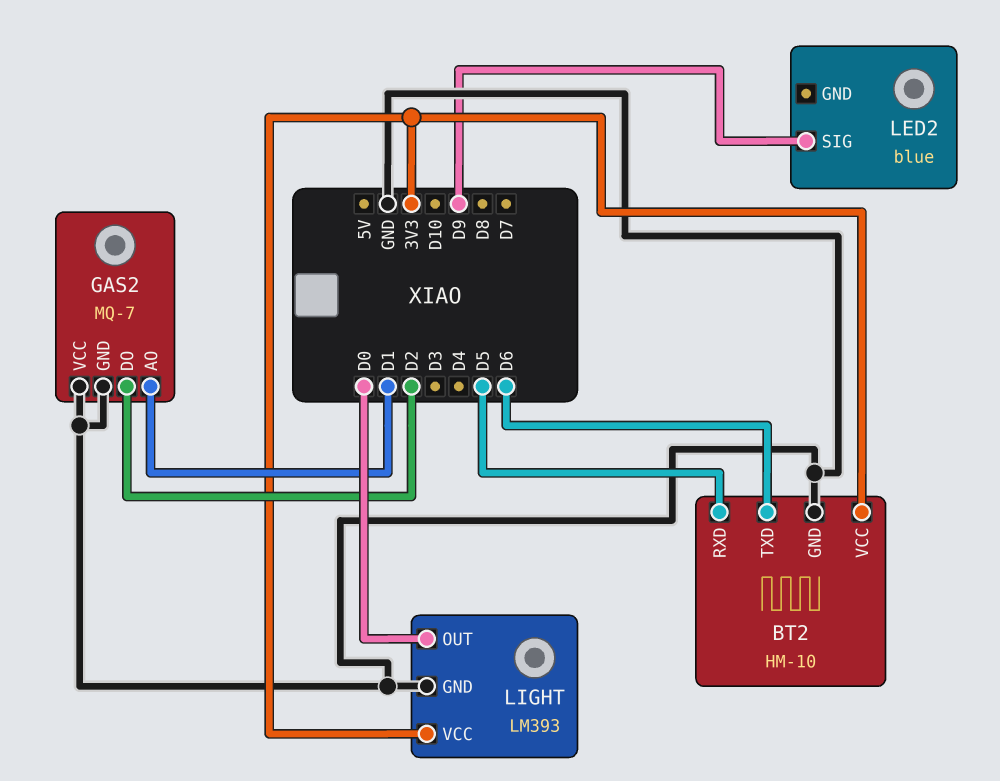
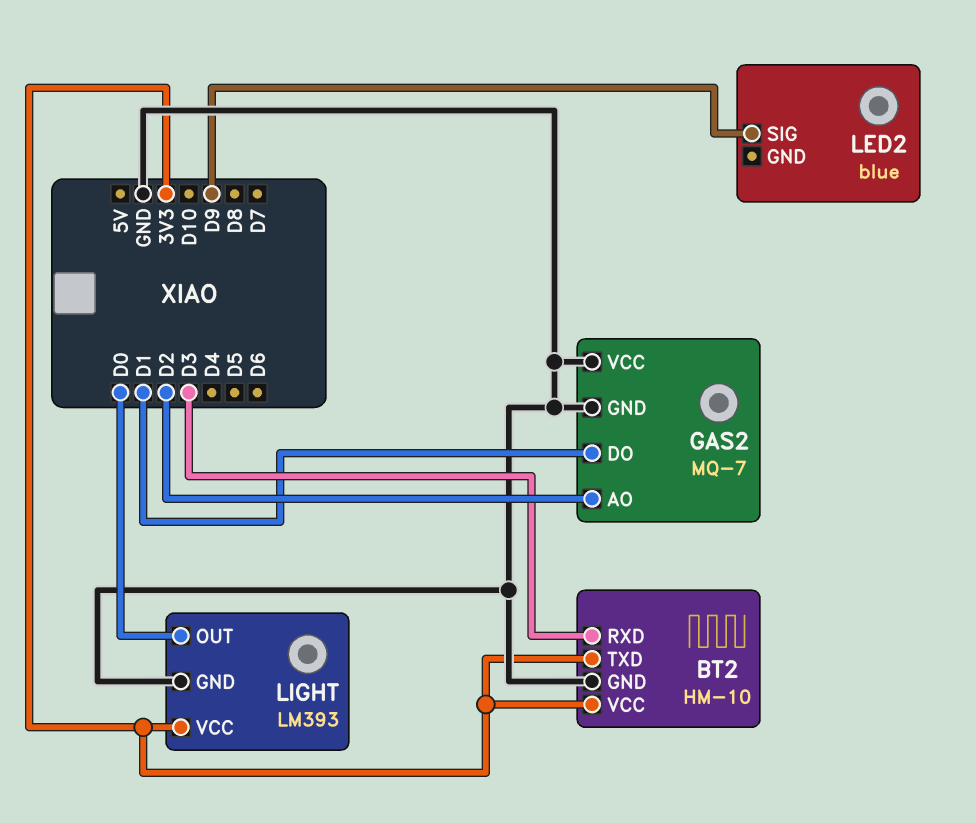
BT2 pin RXD: D5 -> D3
BT2 pin TXD: D6 -> 3V3
GAS2 pin AO: D1 -> D2
GAS2 pin DO: D2 -> D1

